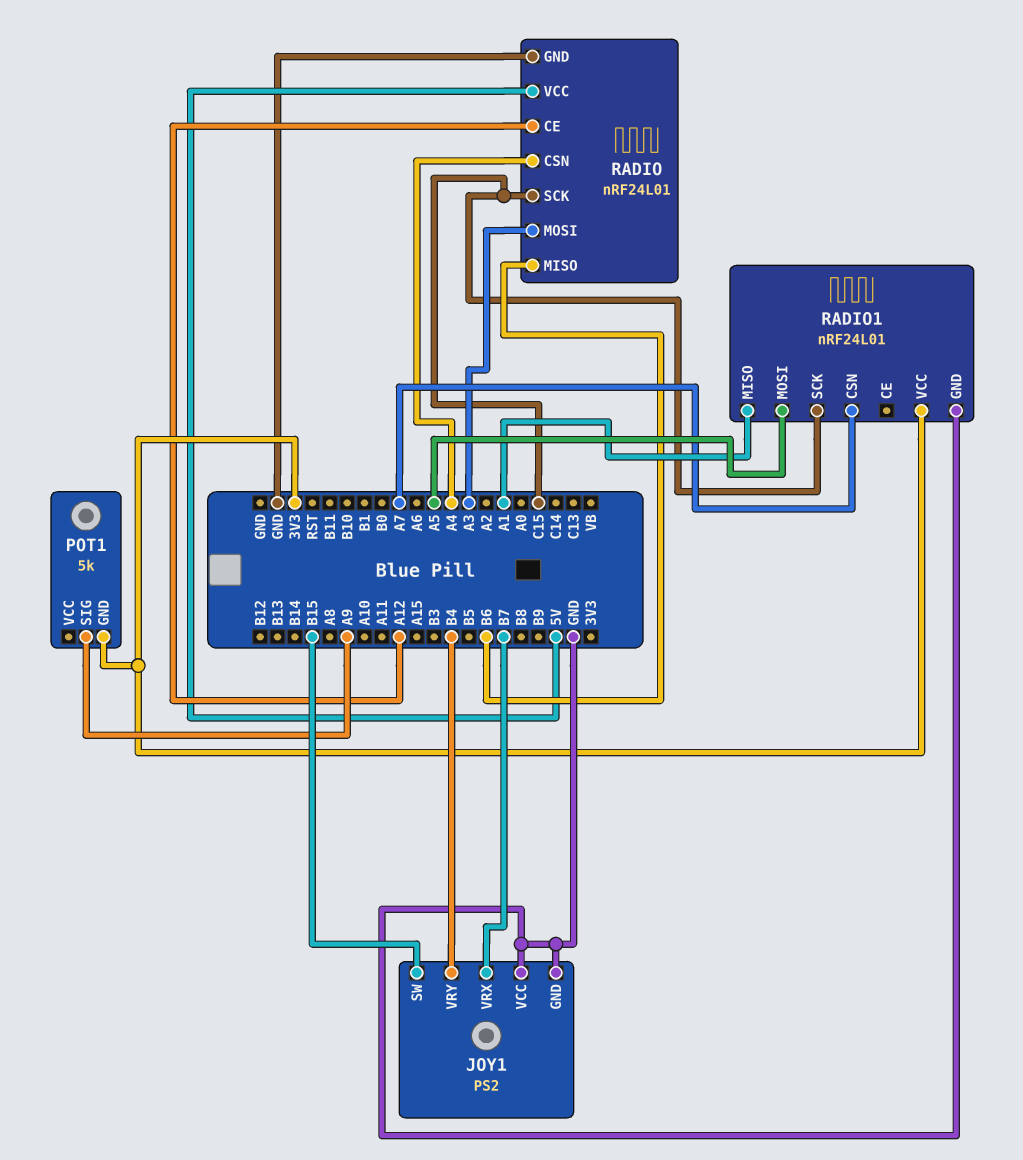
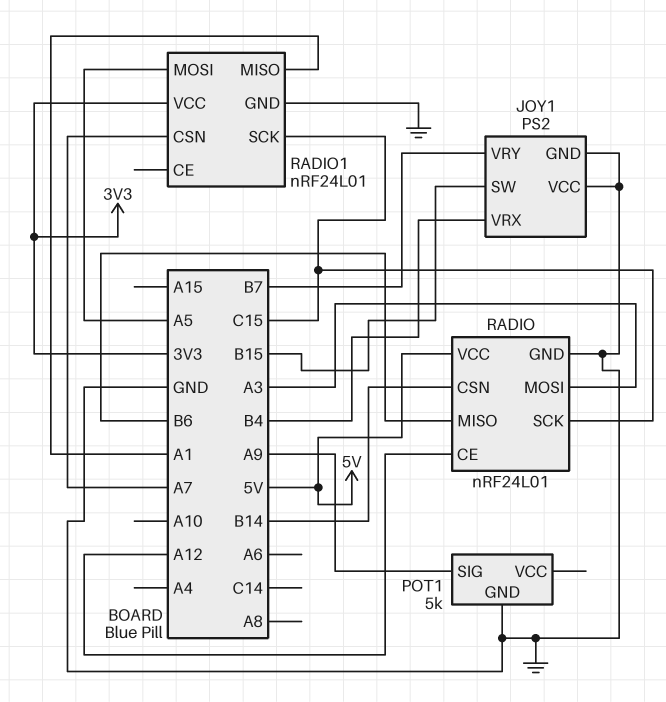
JOY1 pin VRX: B7 -> B4
JOY1 pin VRY: B4 -> B7
POT1 pin GND: 3V3 -> GND
RADIO pin CSN: A4 -> B14

